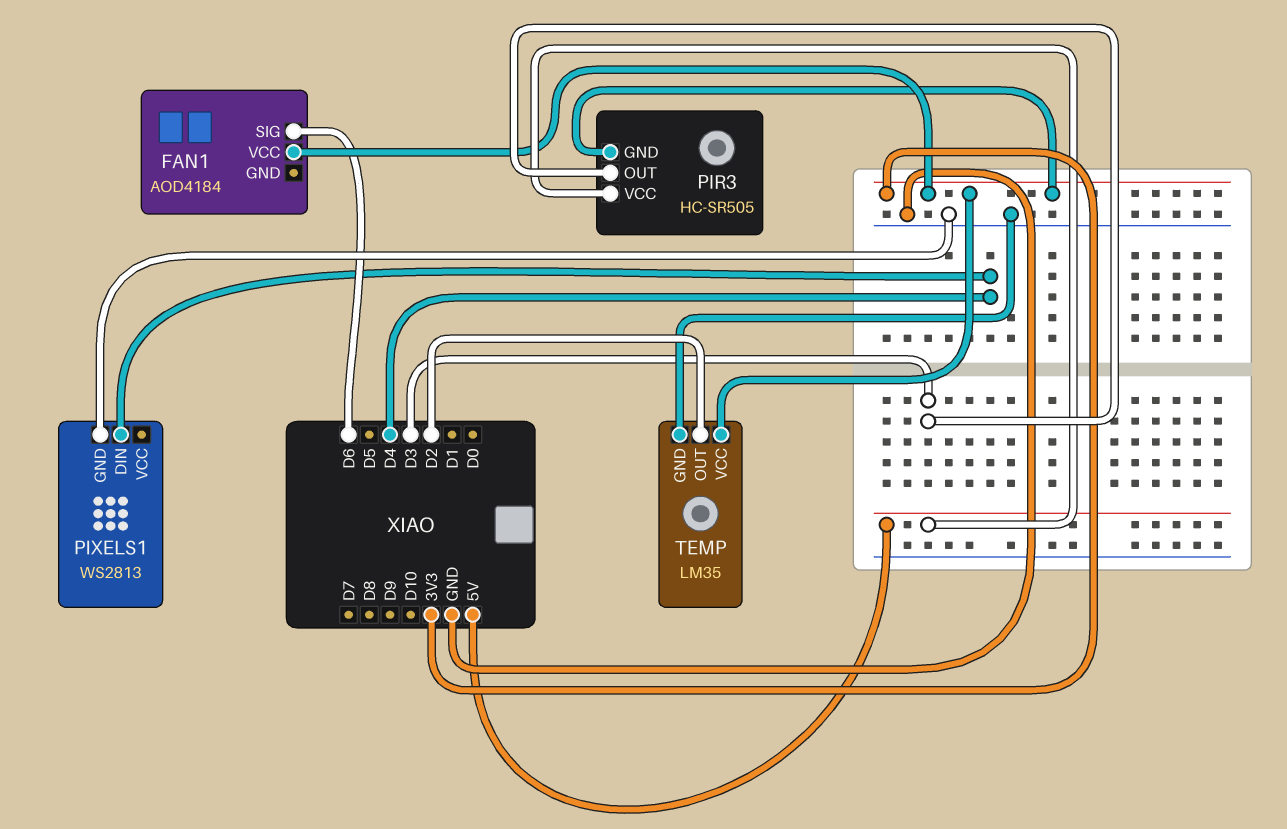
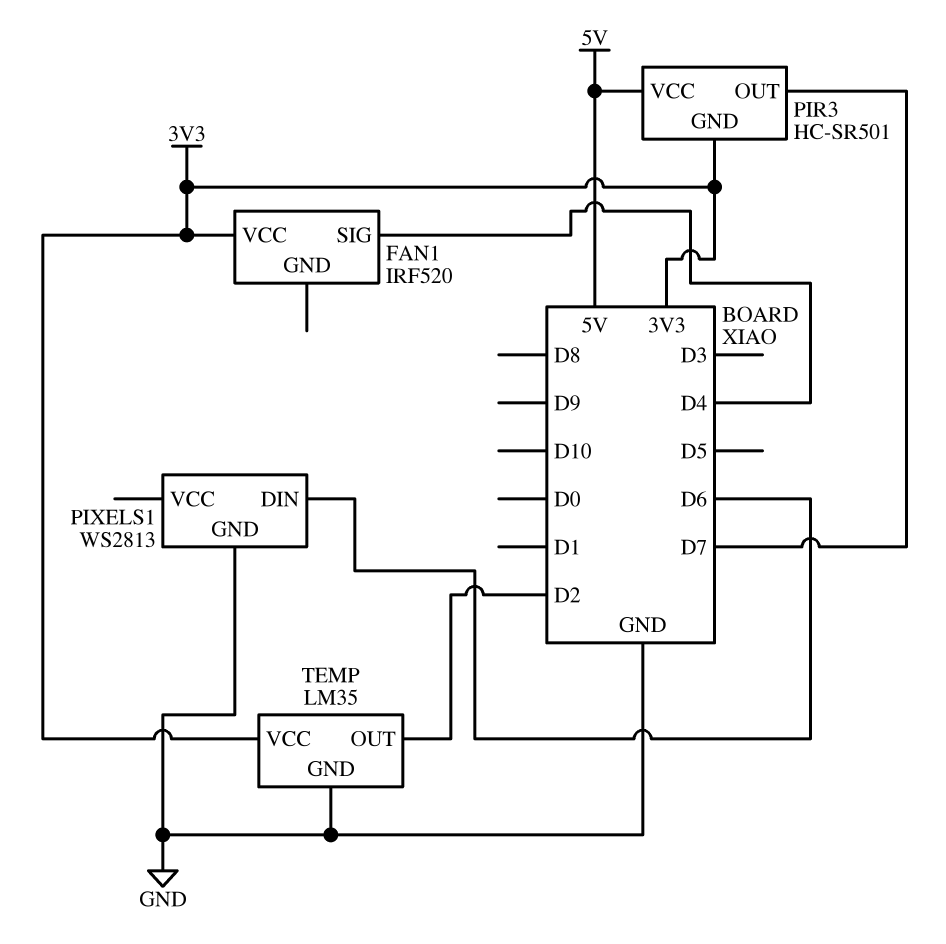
FAN1: AOD4184 -> IRF520
FAN1 pin SIG: D6 -> D4
PIR3: HC-SR505 -> HC-SR501
PIR3 pin OUT: D3 -> D7
PIXELS1 pin DIN: D4 -> D6

